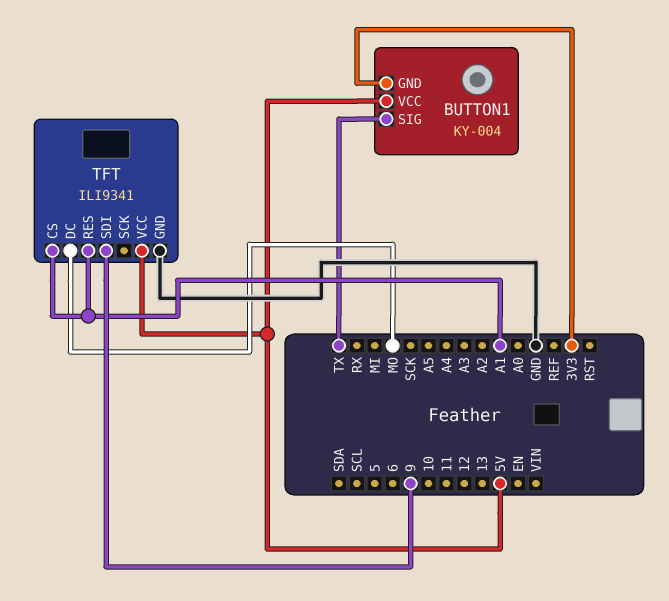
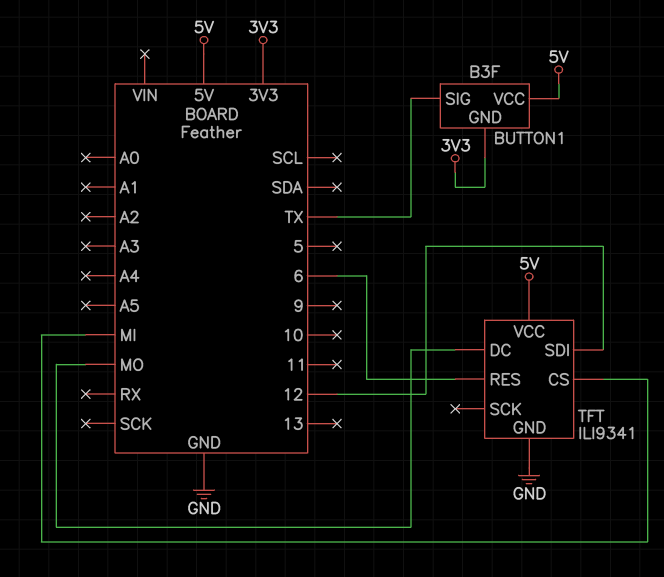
BUTTON1: KY-004 -> B3F
TFT pin CS: A1 -> MI
TFT pin RES: A1 -> 6
TFT pin SDI: 9 -> 12

